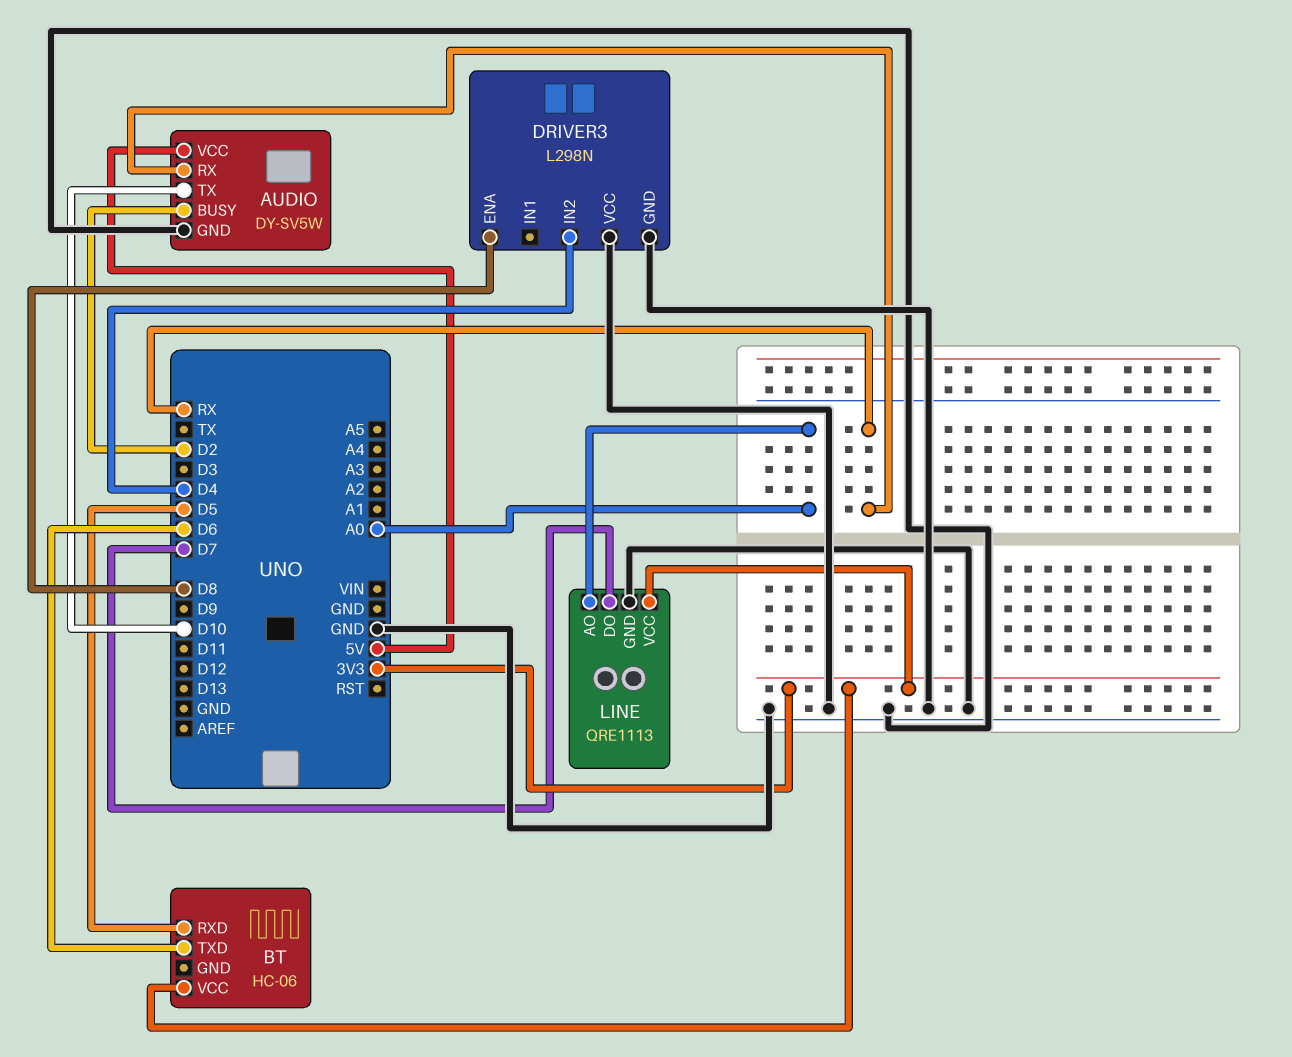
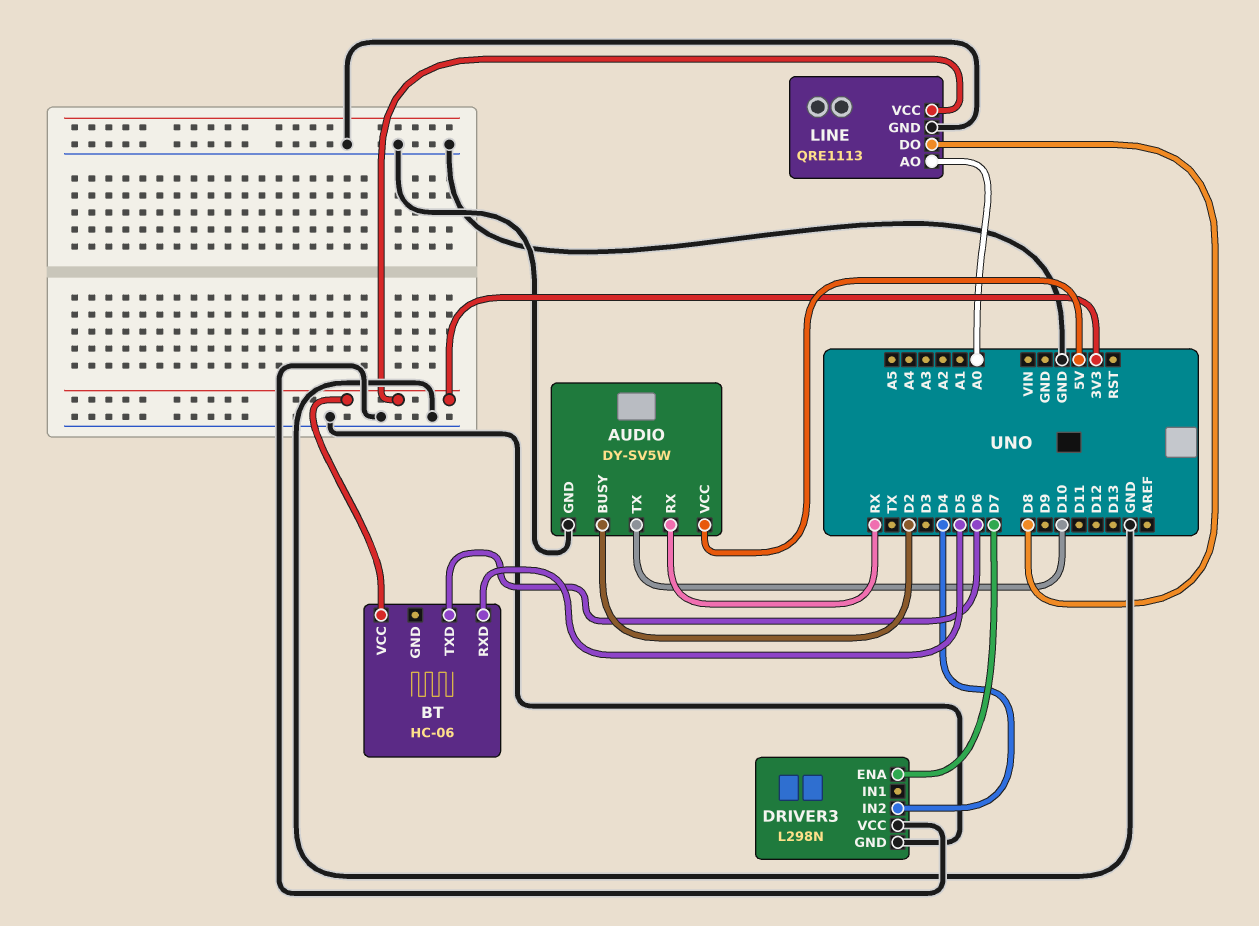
DRIVER3 pin ENA: D8 -> D7
LINE pin DO: D7 -> D8

